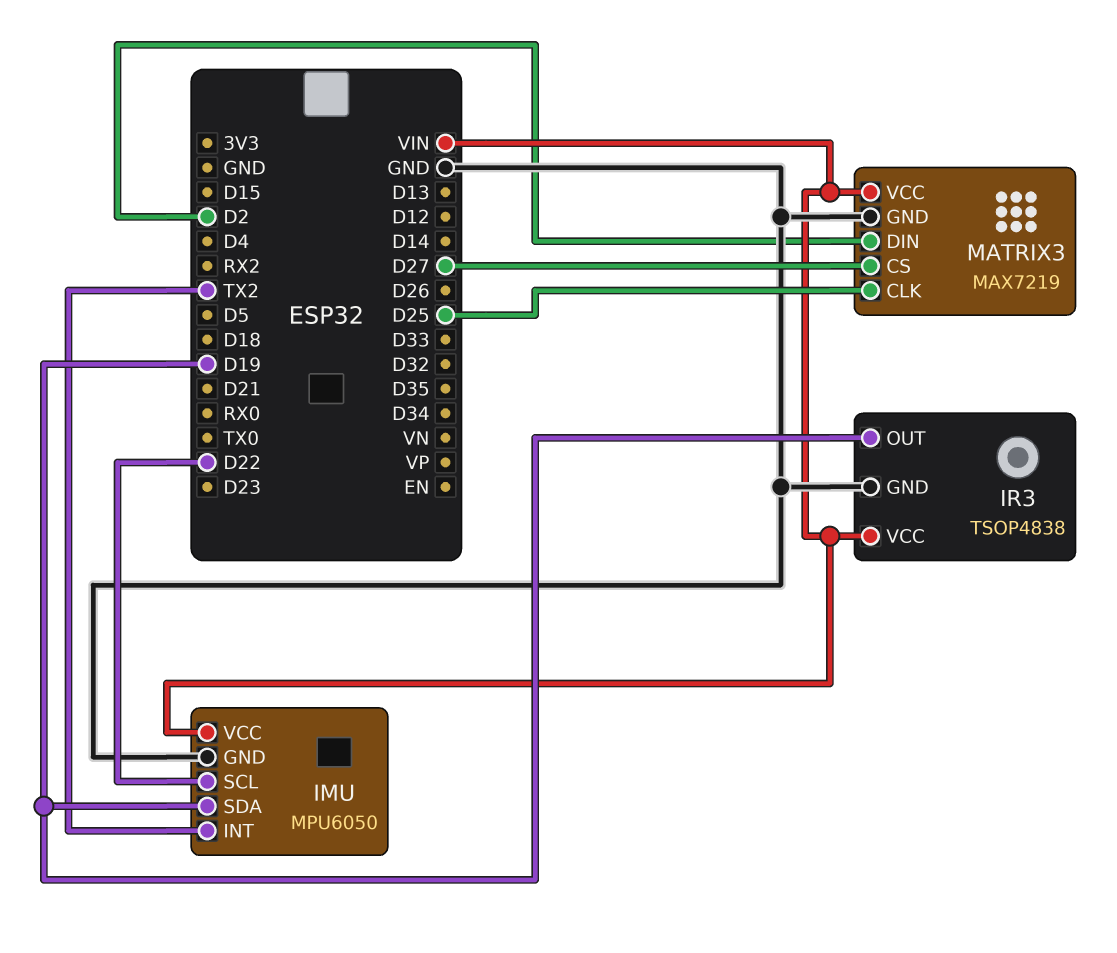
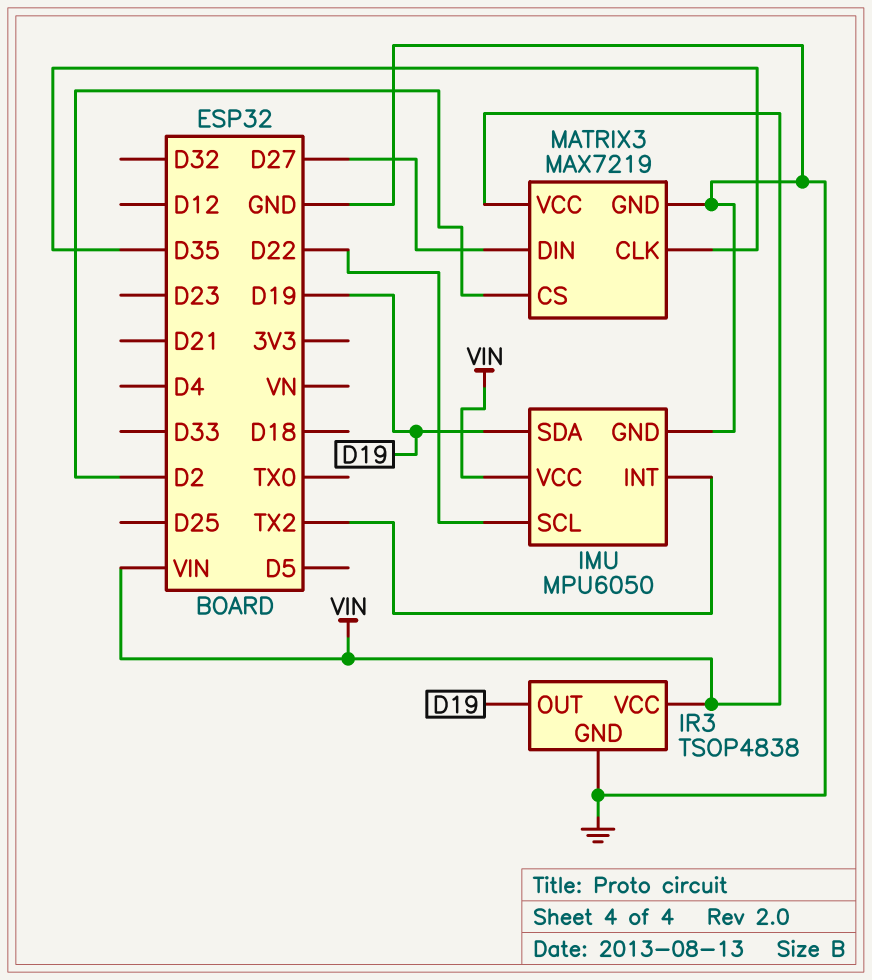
MATRIX3 pin CLK: D25 -> D35
MATRIX3 pin CS: D27 -> D2
MATRIX3 pin DIN: D2 -> D27

